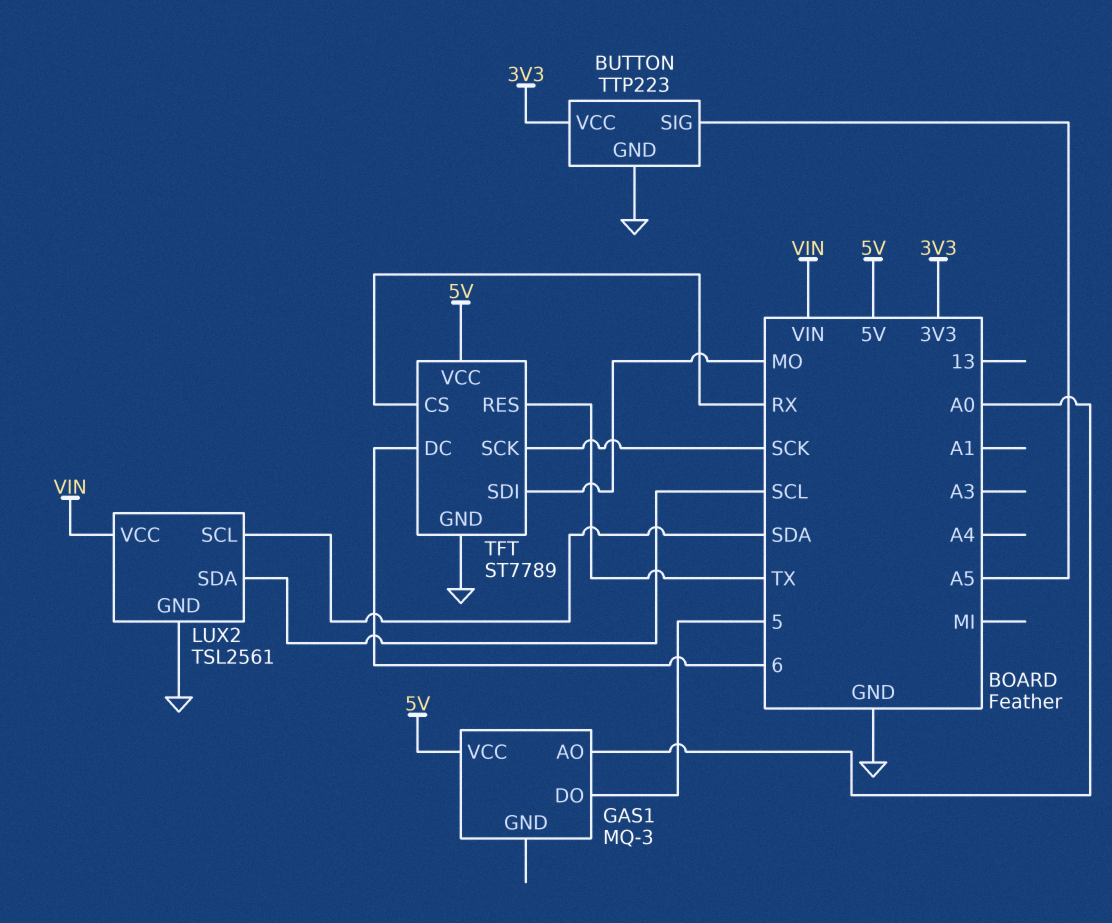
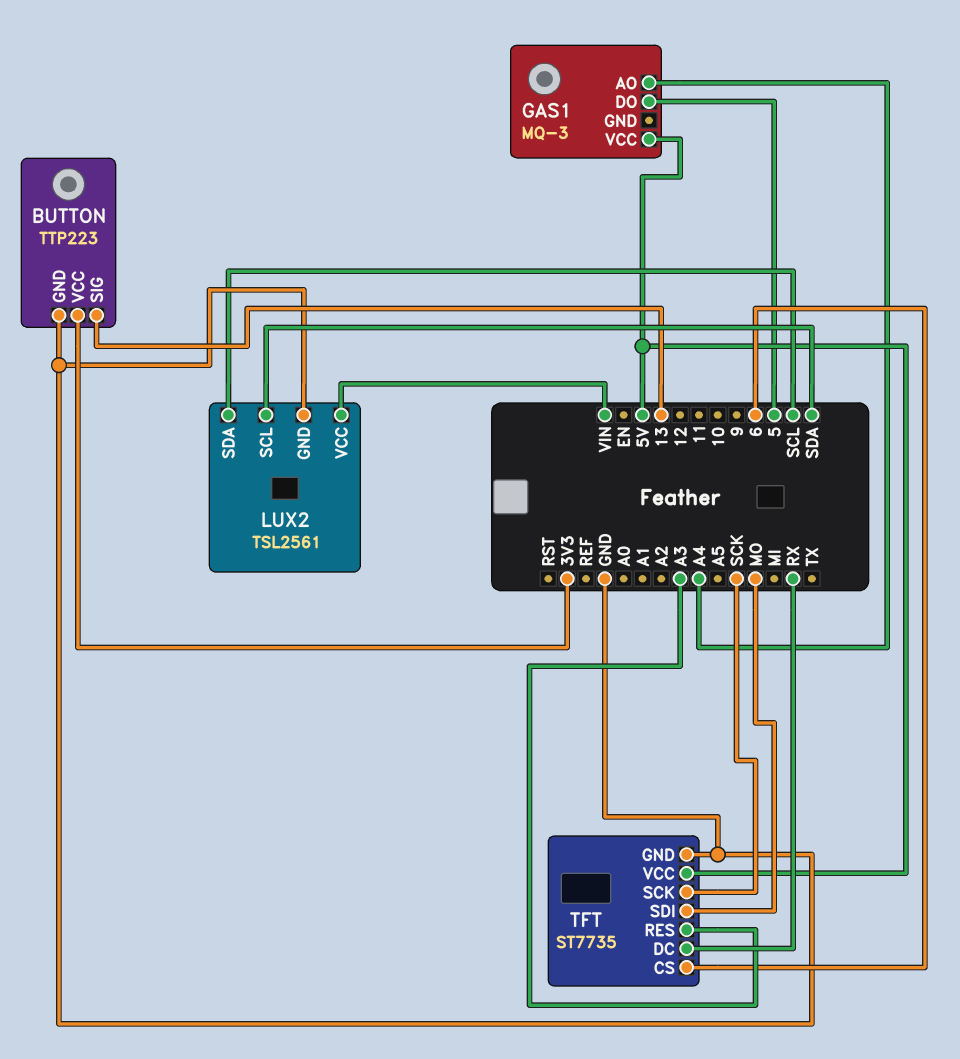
BUTTON pin SIG: A5 -> 13
GAS1 pin AO: A0 -> A4
TFT: ST7789 -> ST7735
TFT pin CS: RX -> 6
TFT pin DC: 6 -> RX
TFT pin RES: TX -> A3

